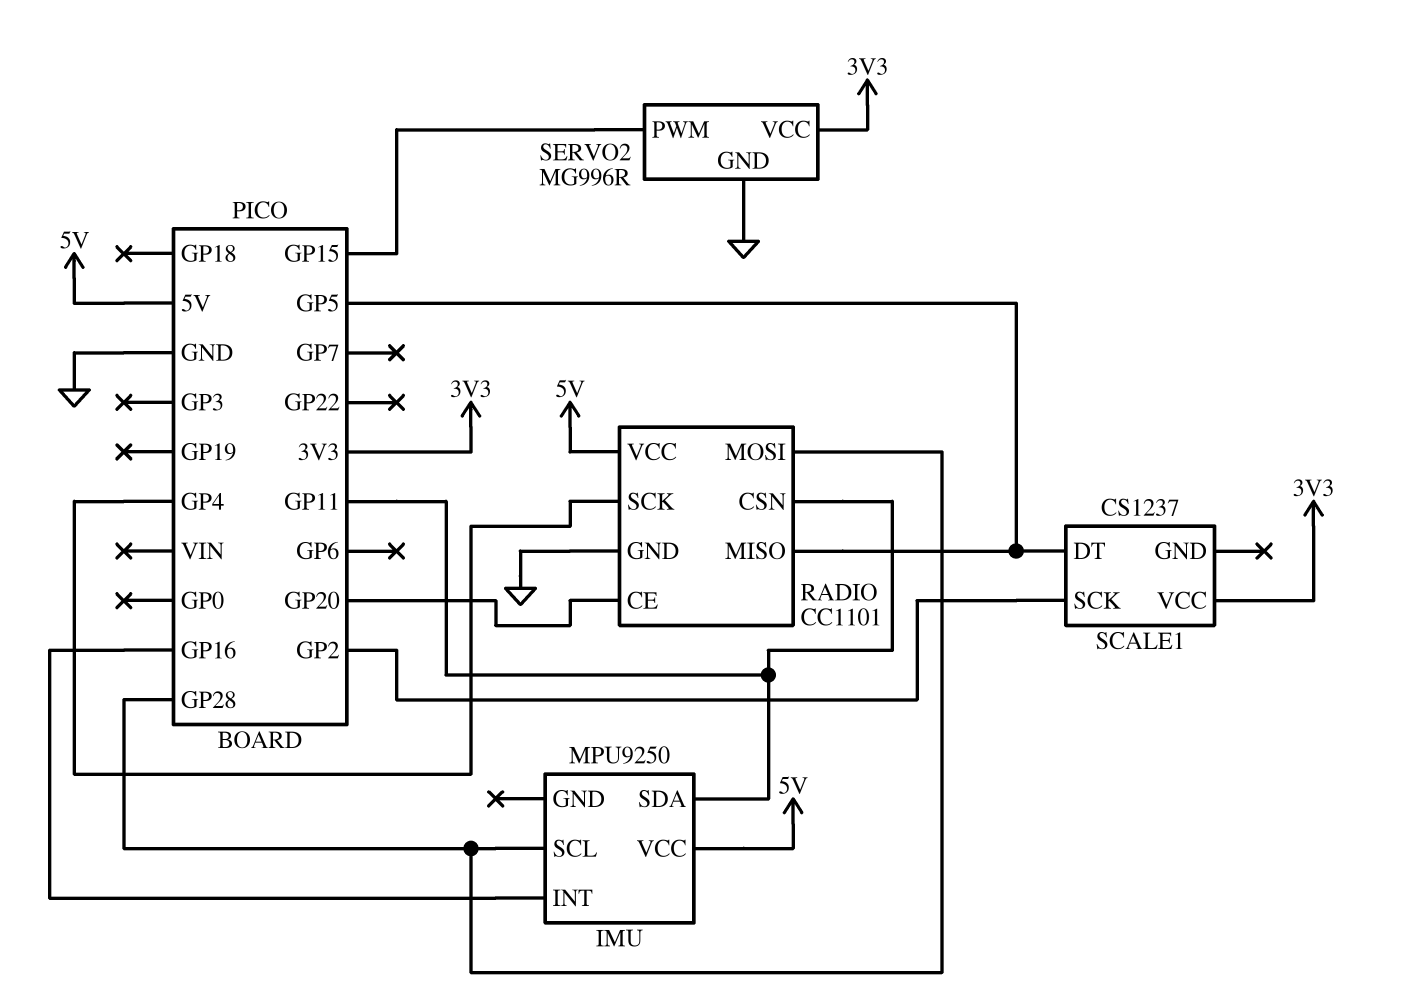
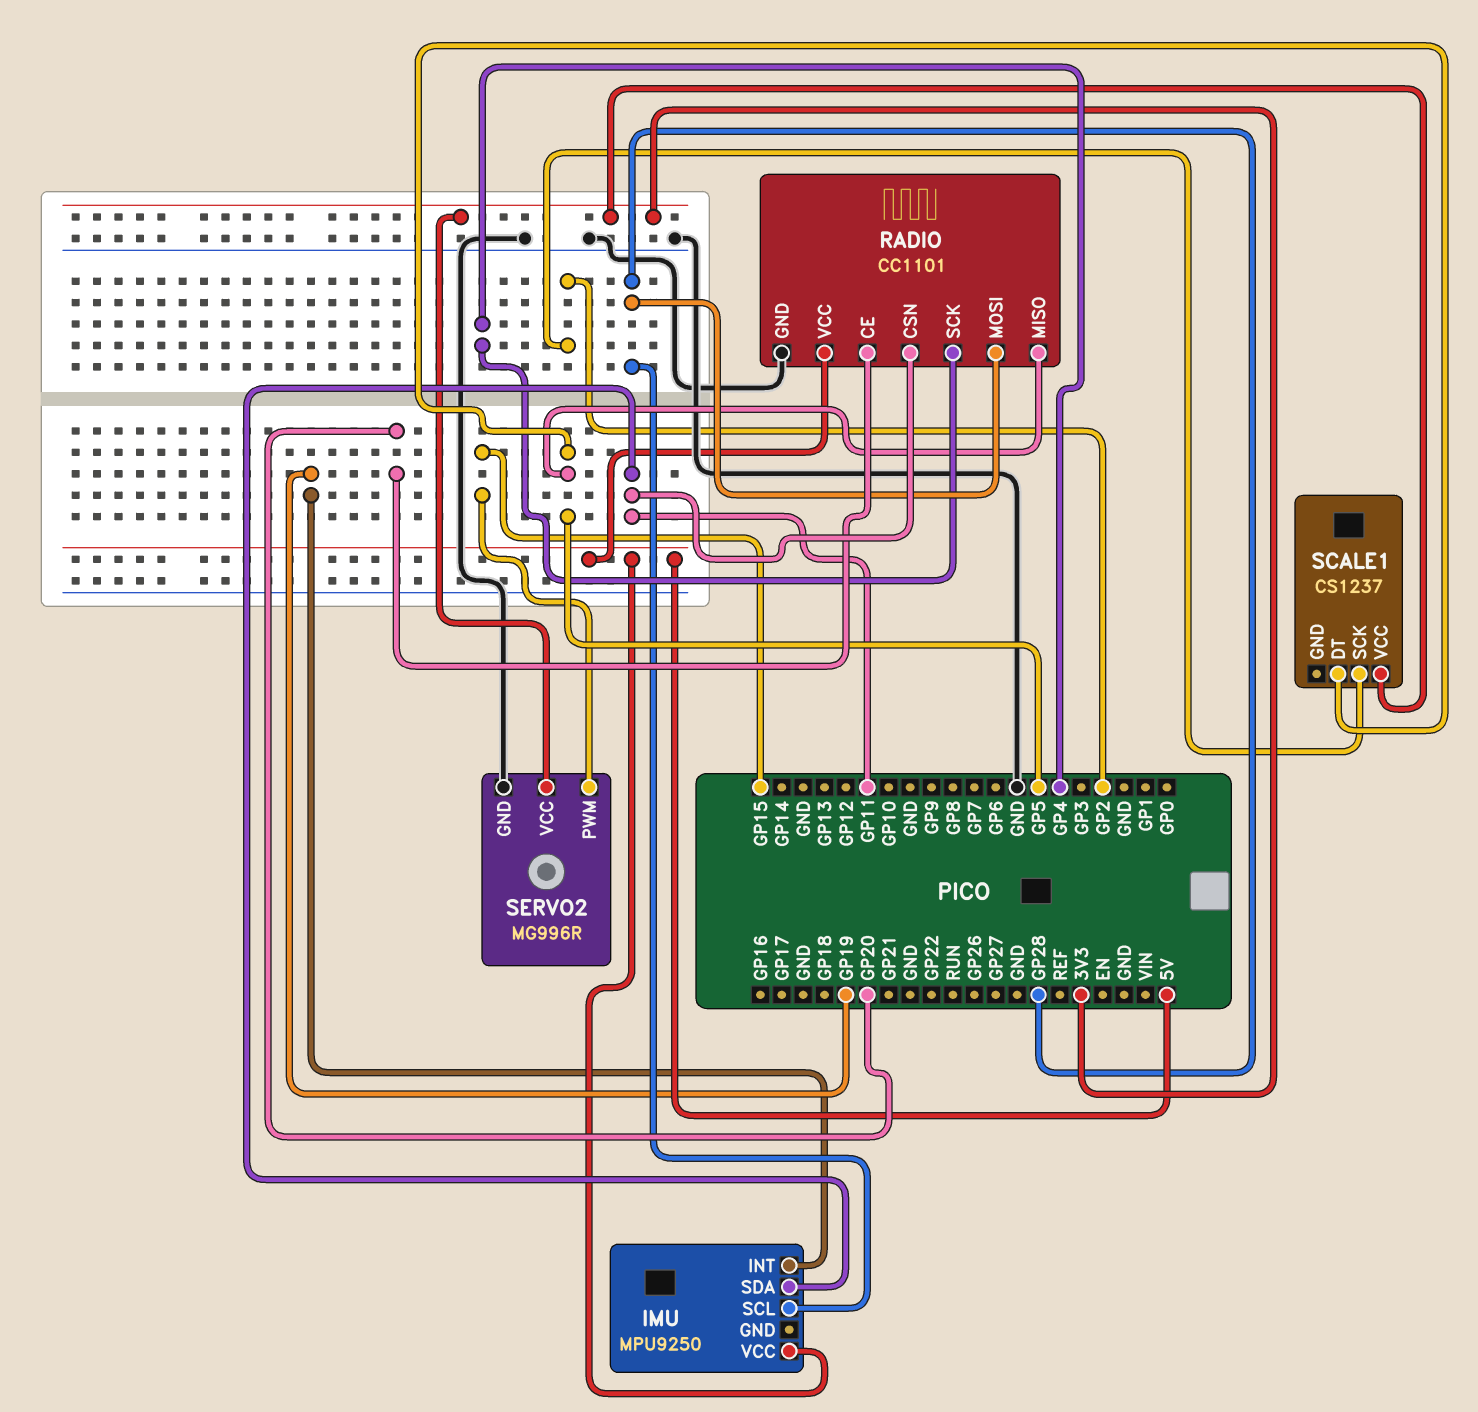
IMU pin INT: GP16 -> GP19

